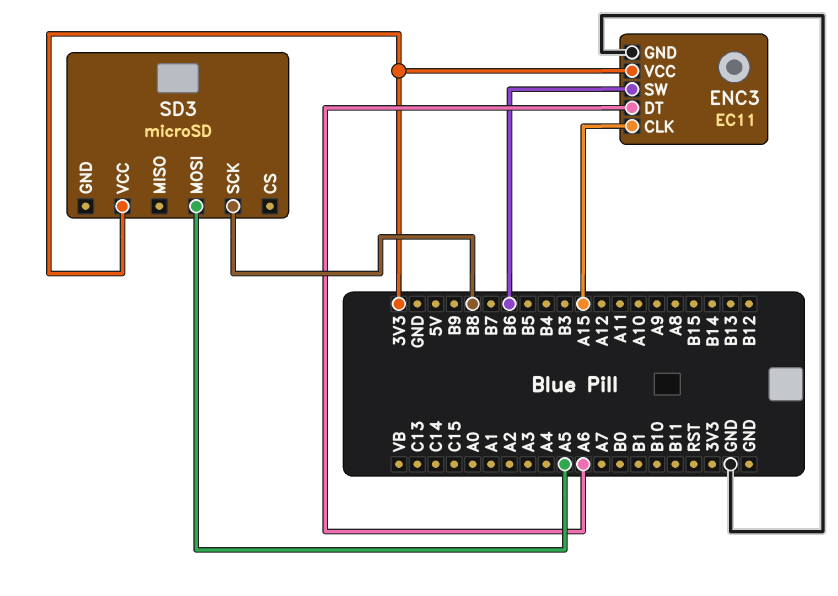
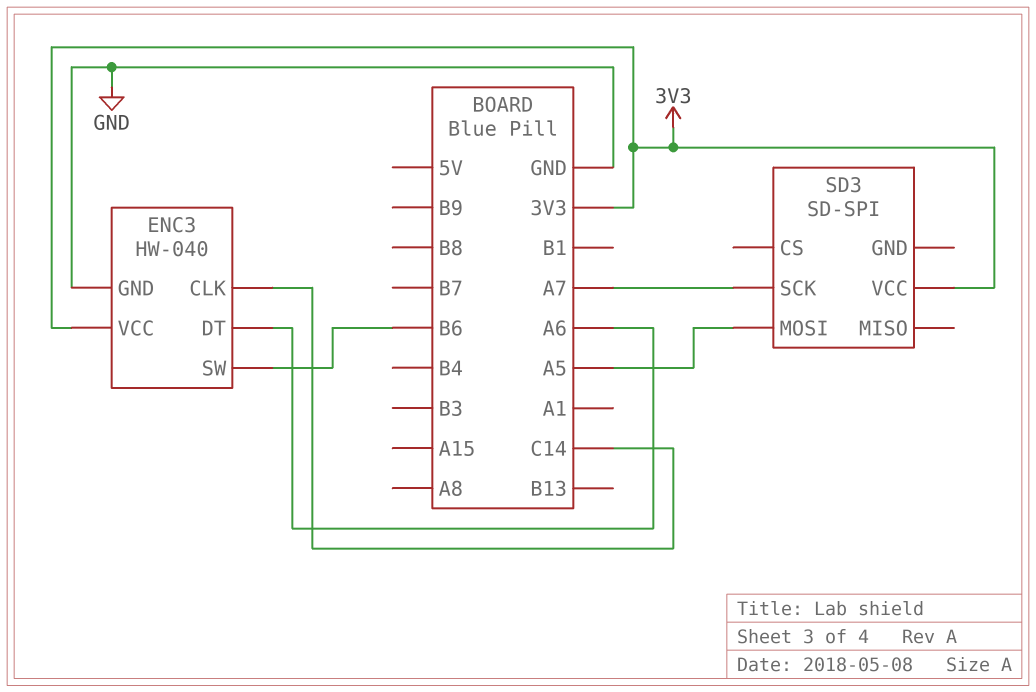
ENC3: EC11 -> HW-040
ENC3 pin CLK: A15 -> C14
SD3: microSD -> SD-SPI
SD3 pin SCK: B8 -> A7

